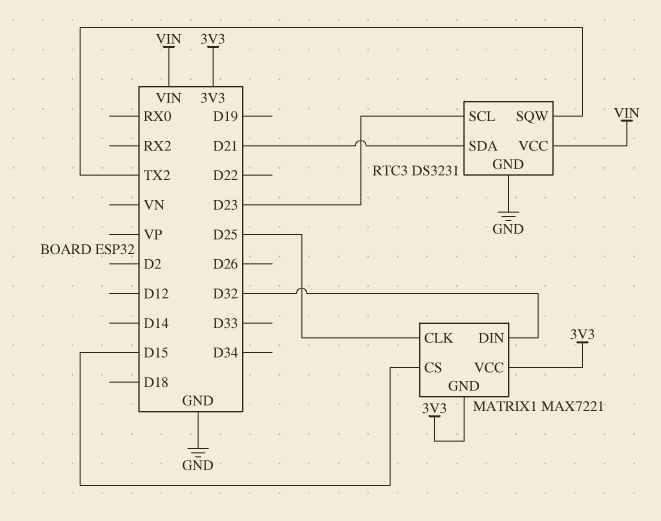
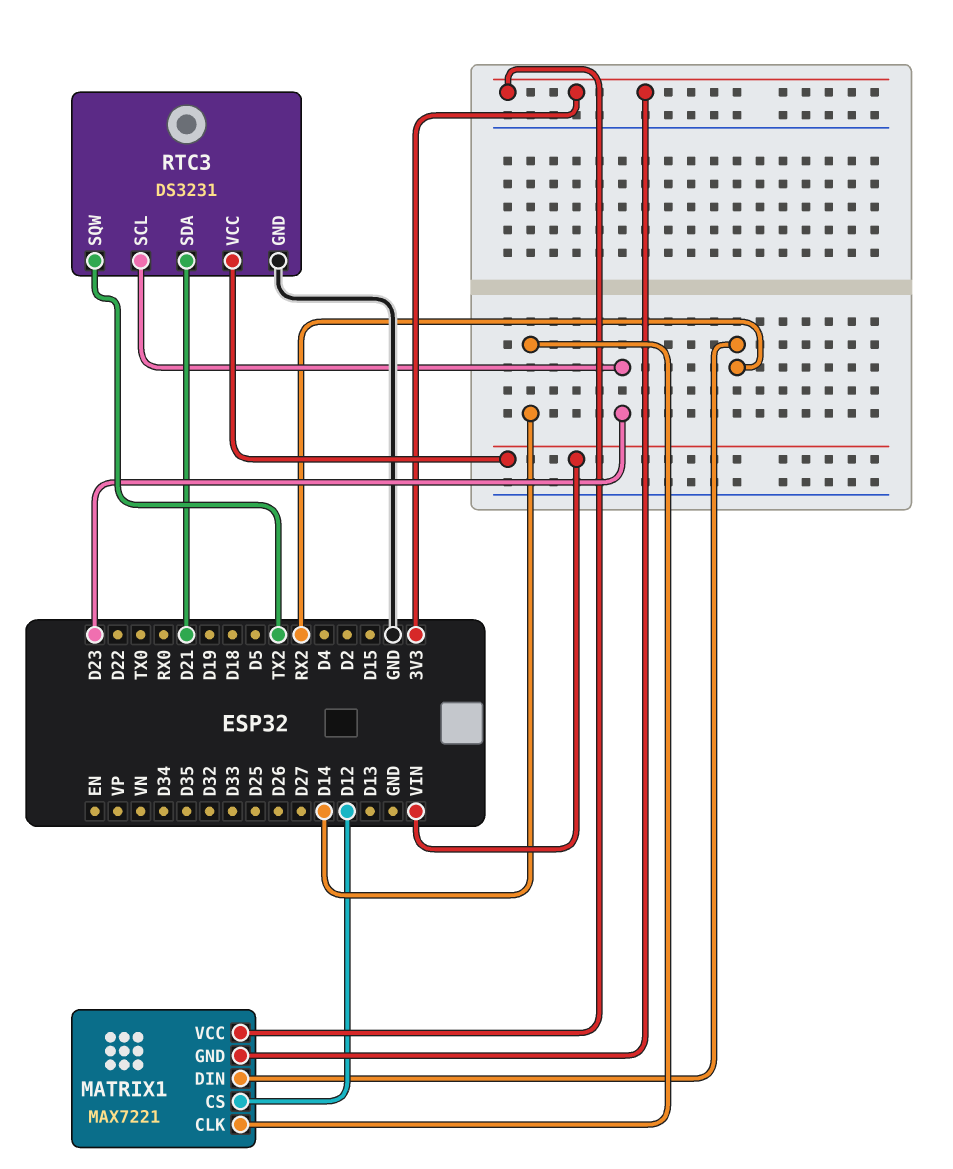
MATRIX1 pin CLK: D25 -> D14
MATRIX1 pin CS: D15 -> D12
MATRIX1 pin DIN: D32 -> RX2

